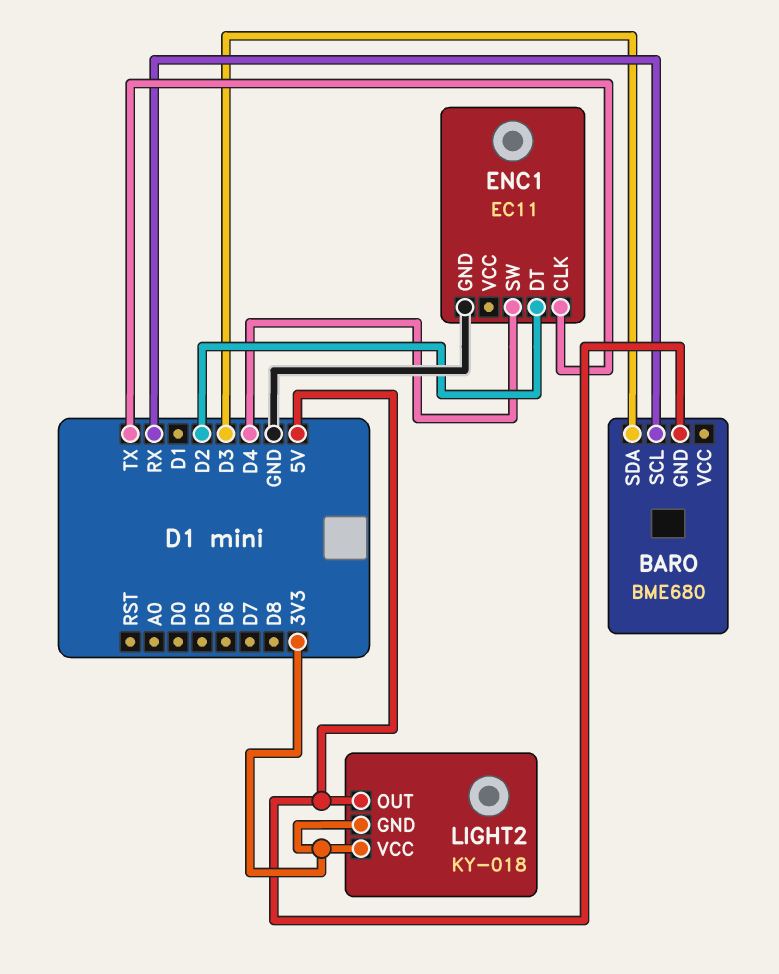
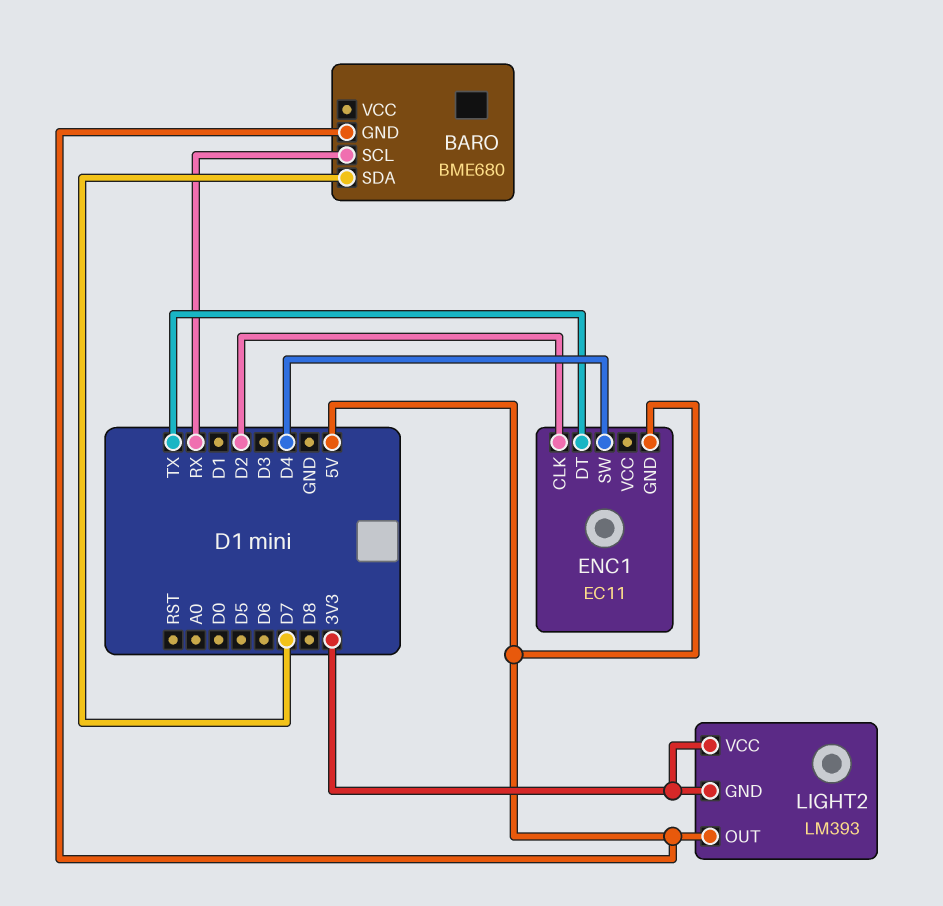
BARO pin SDA: D3 -> D7
ENC1 pin CLK: TX -> D2
ENC1 pin DT: D2 -> TX
ENC1 pin GND: GND -> 5V
LIGHT2: KY-018 -> LM393

